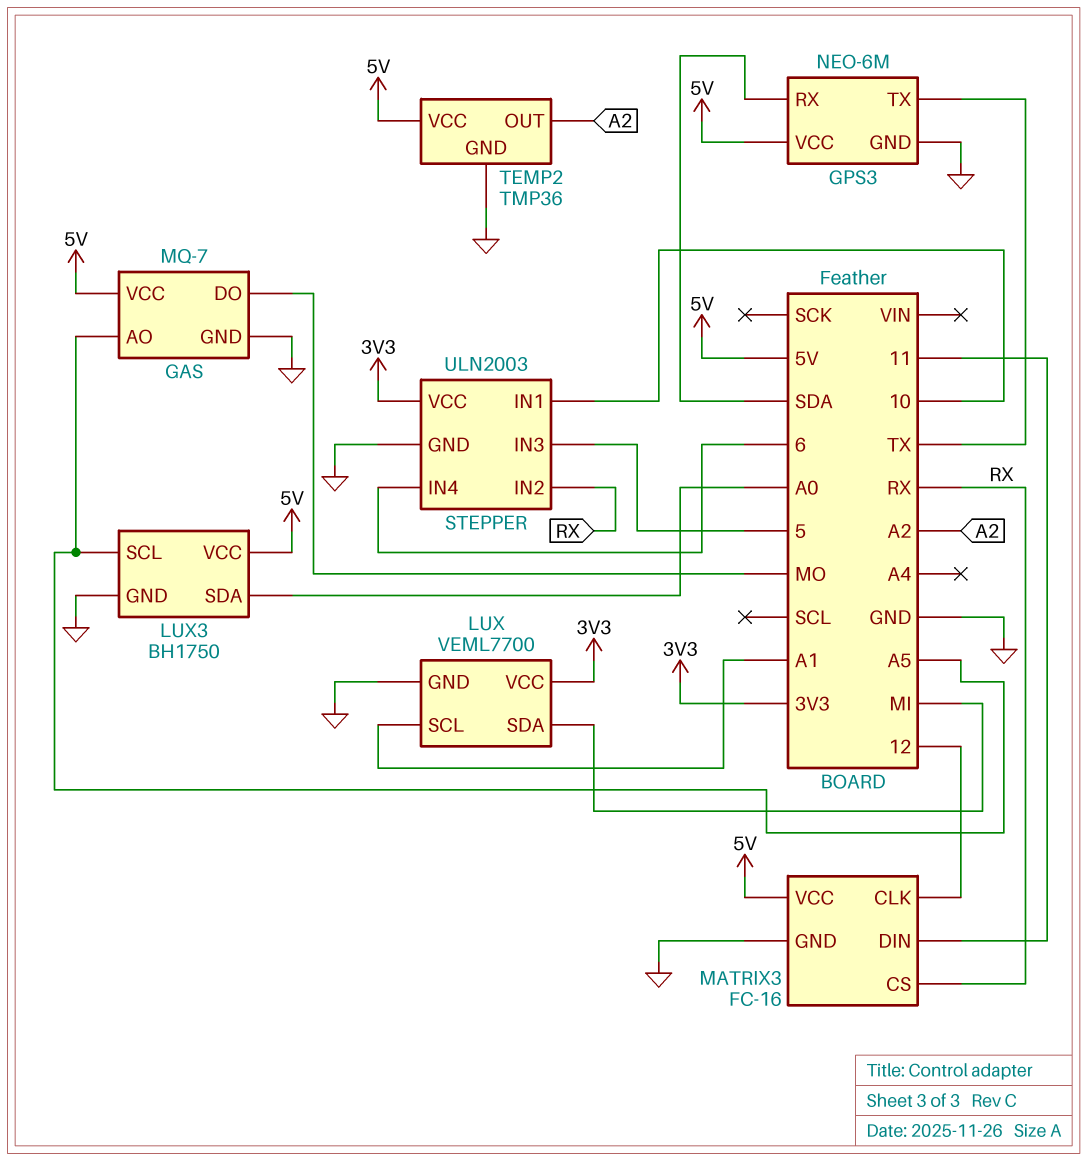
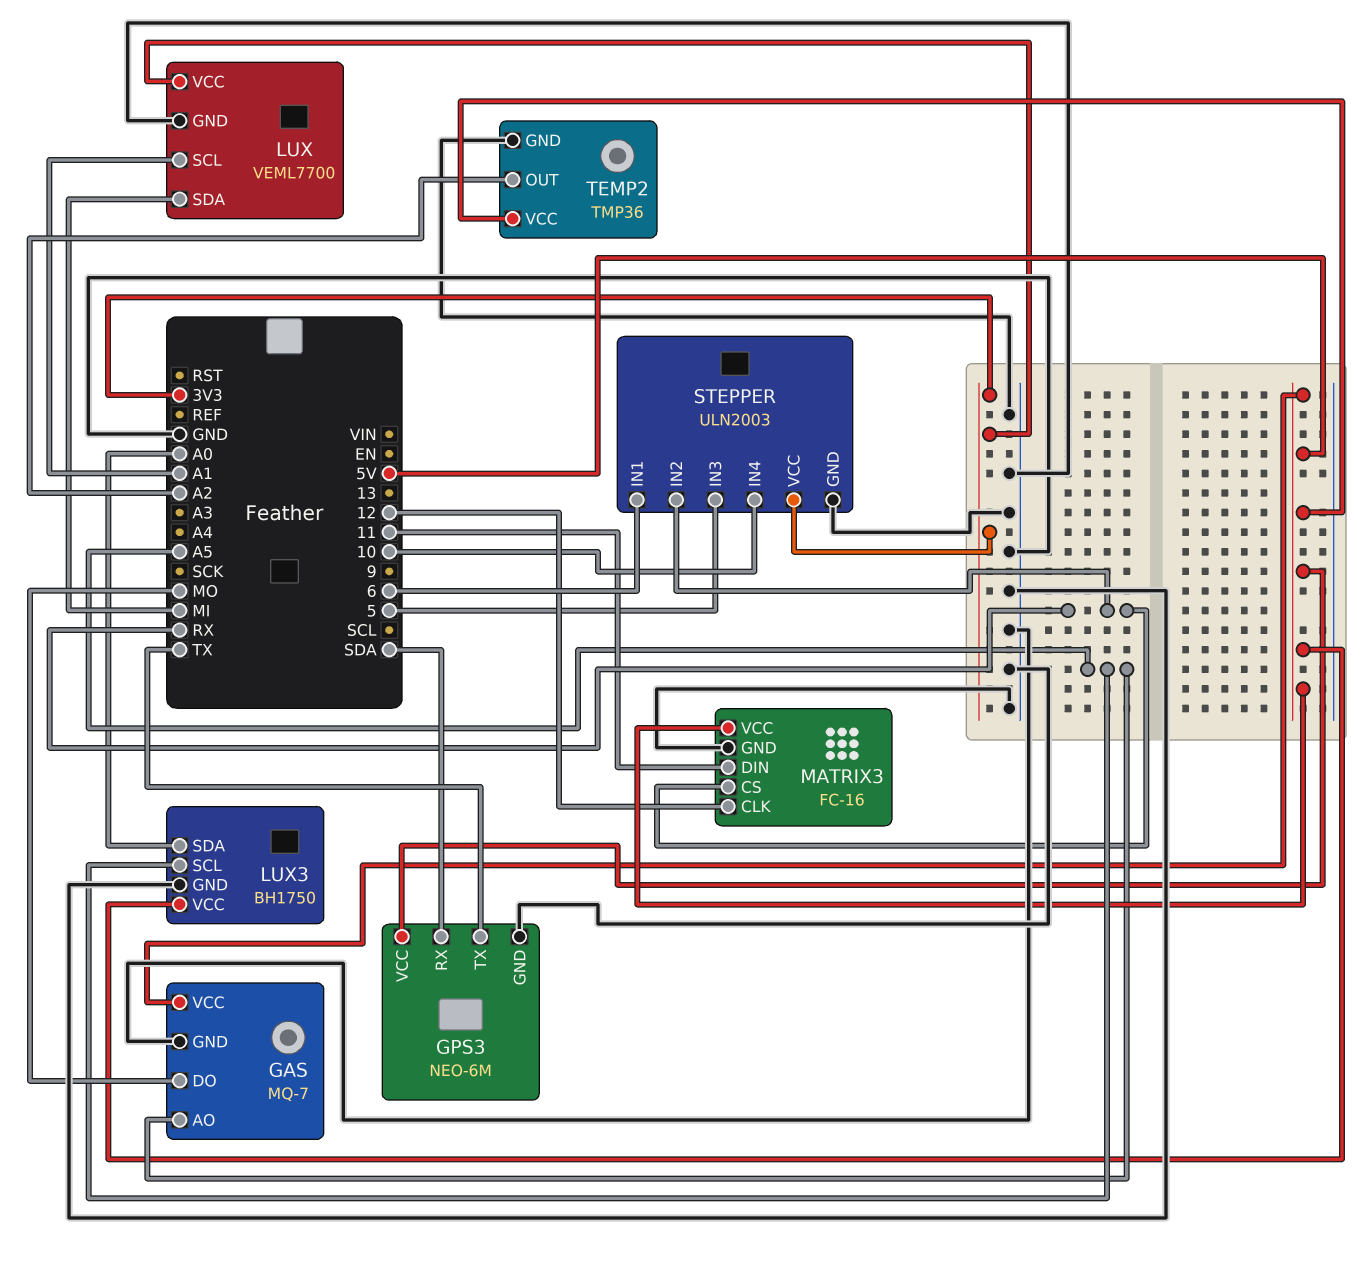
STEPPER pin IN1: 10 -> 6
STEPPER pin IN4: 6 -> 10

